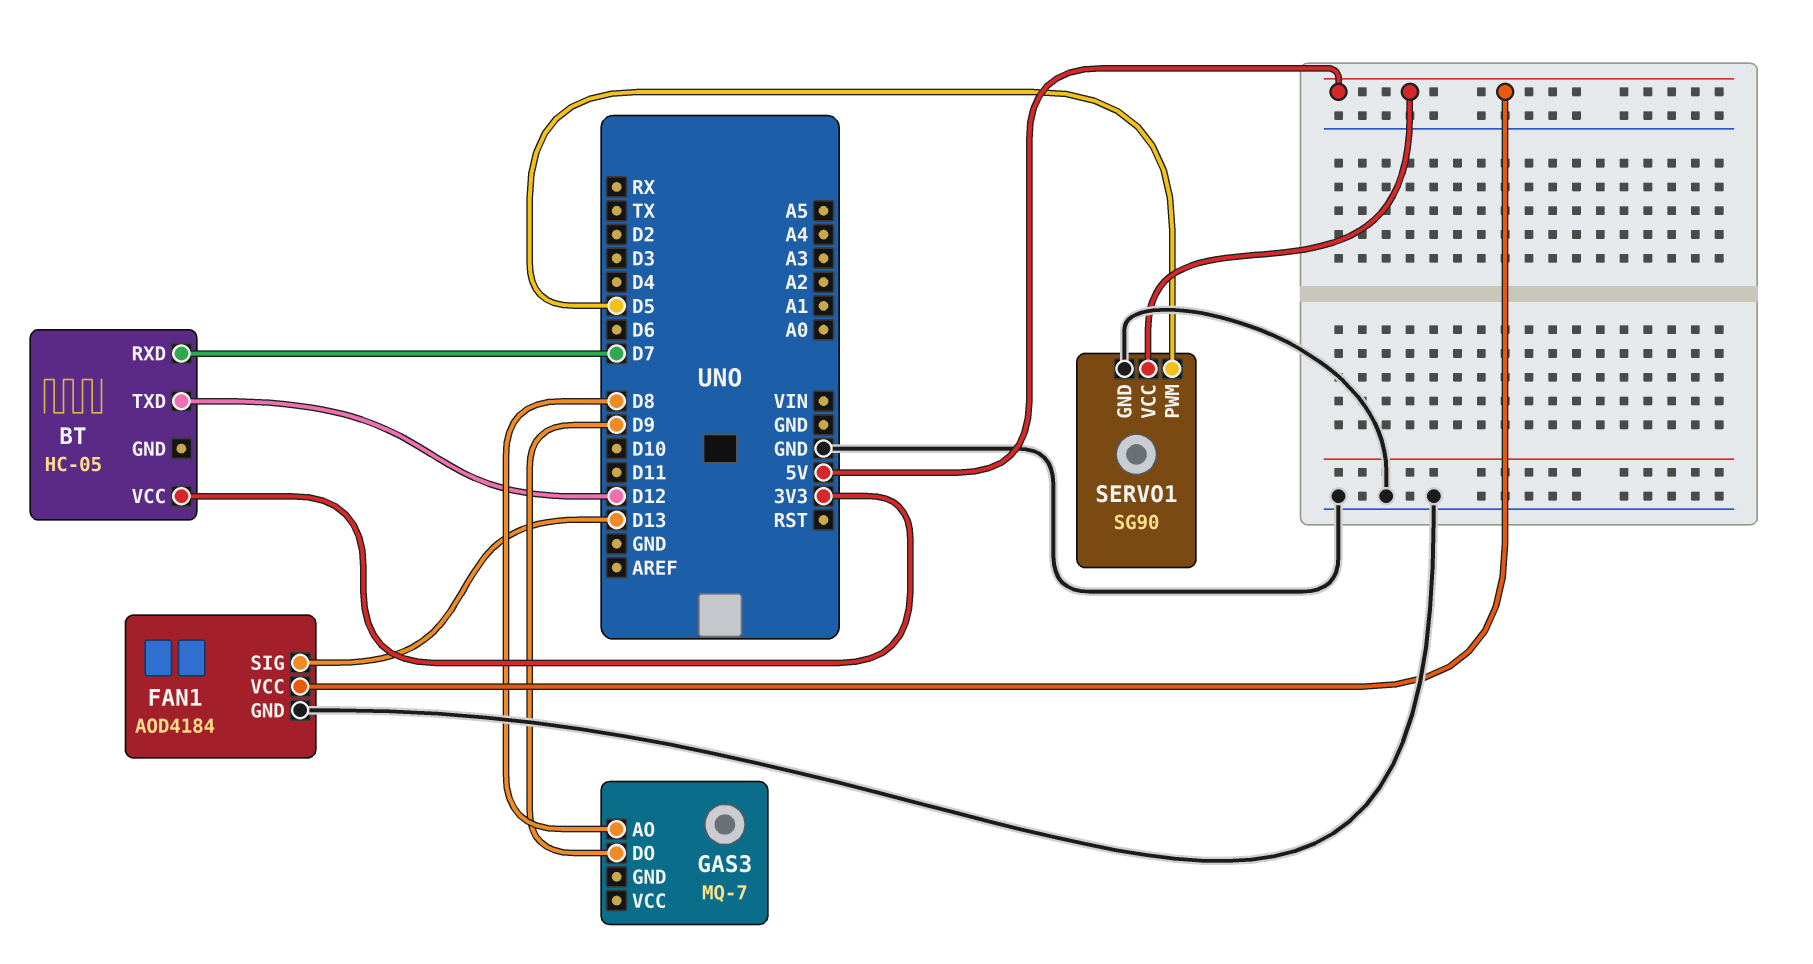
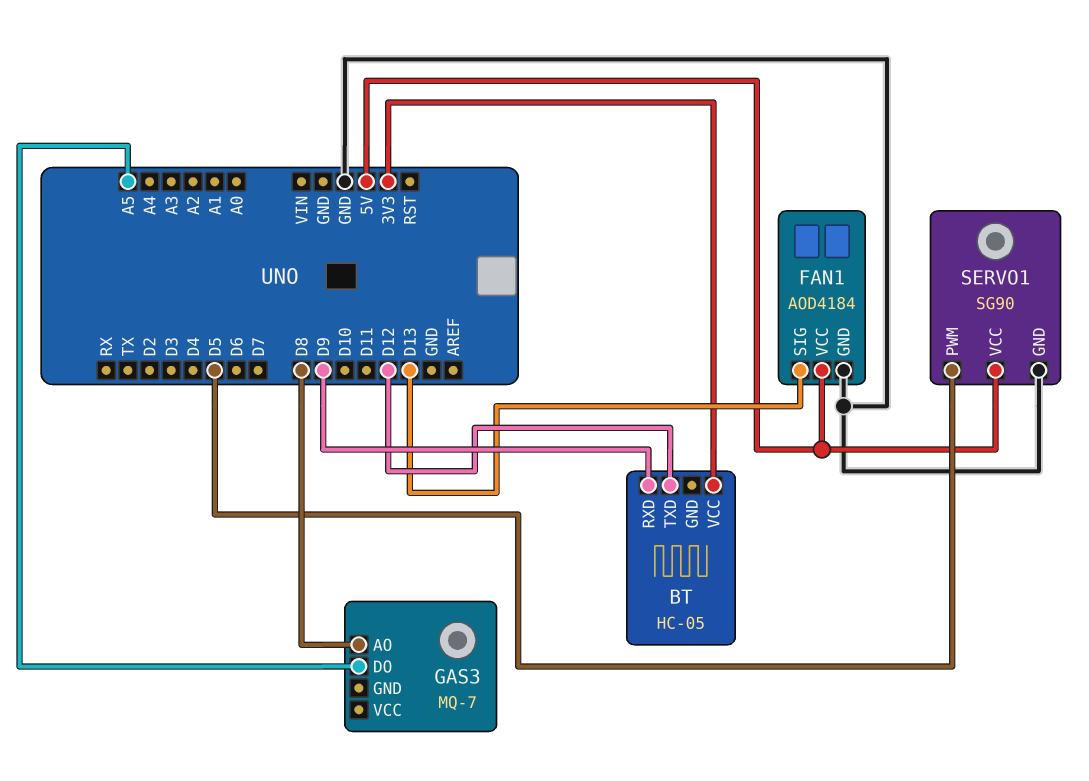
BT pin RXD: D7 -> D9
GAS3 pin DO: D9 -> A5

